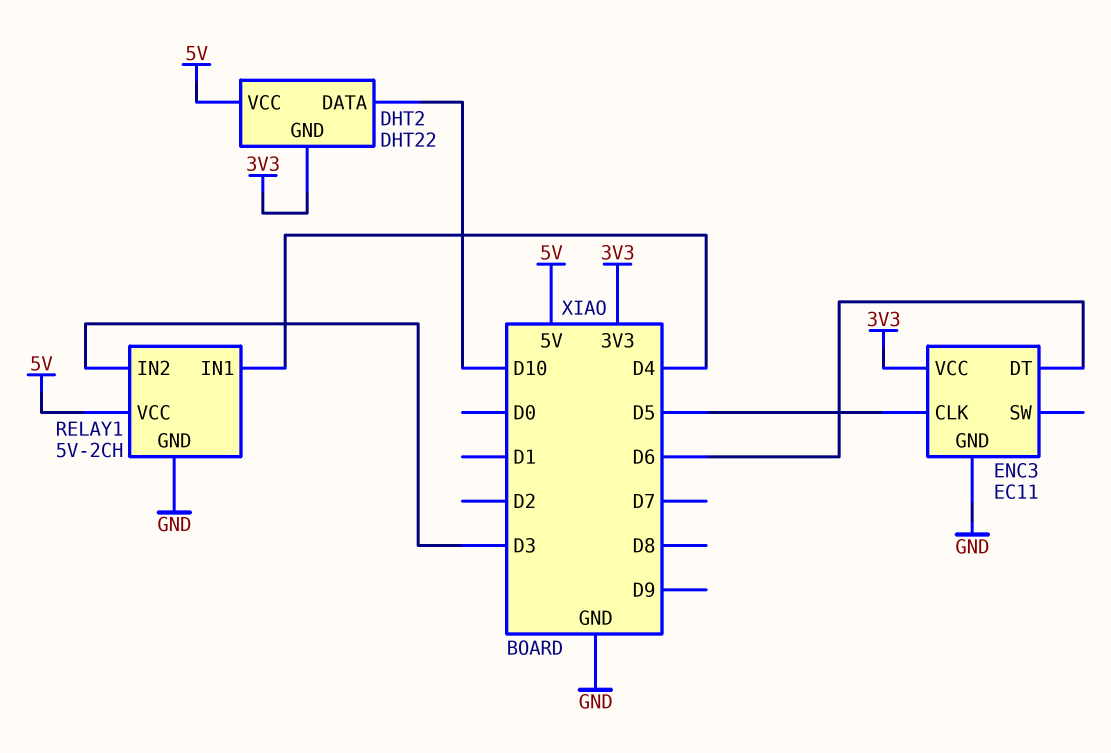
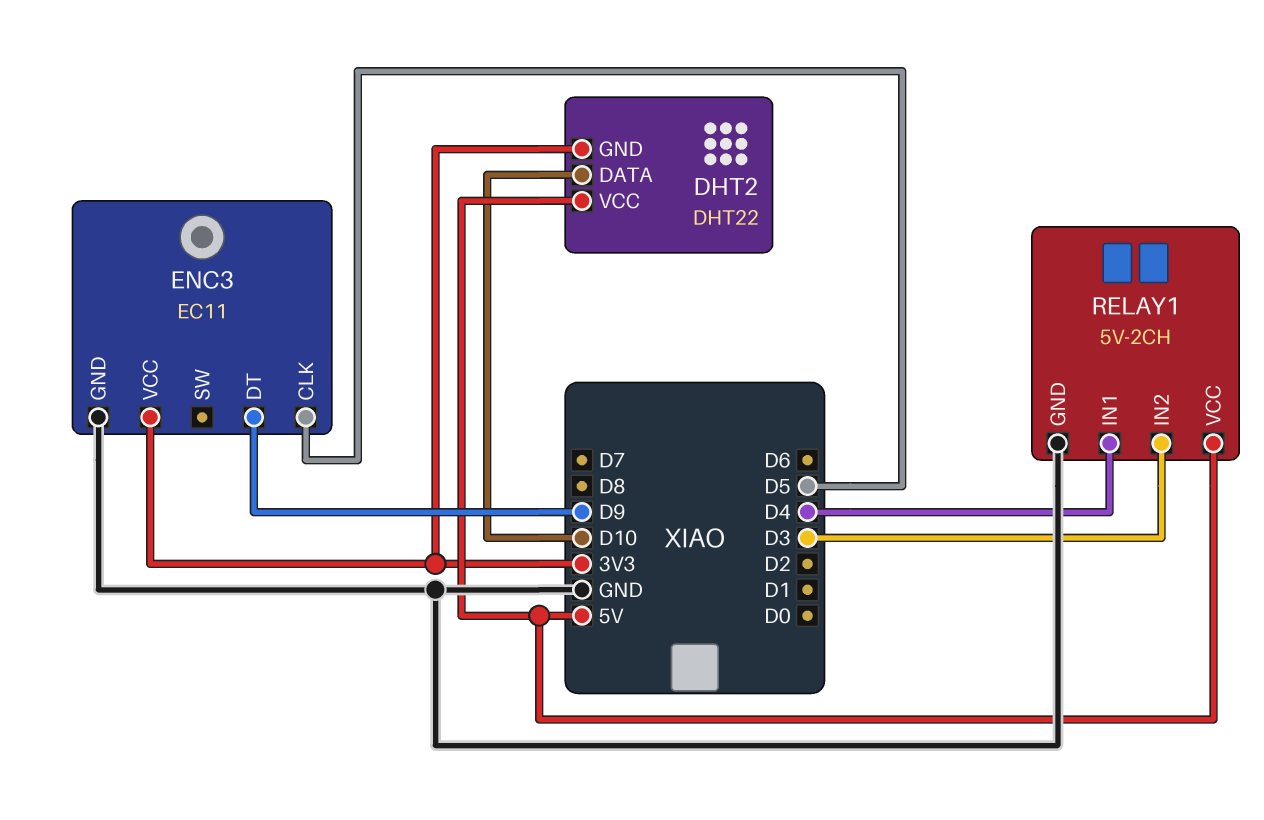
ENC3 pin DT: D6 -> D9

